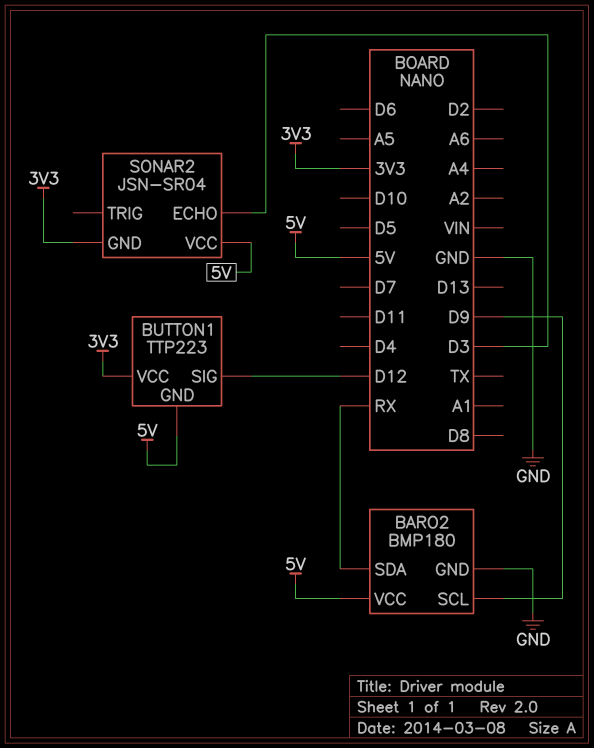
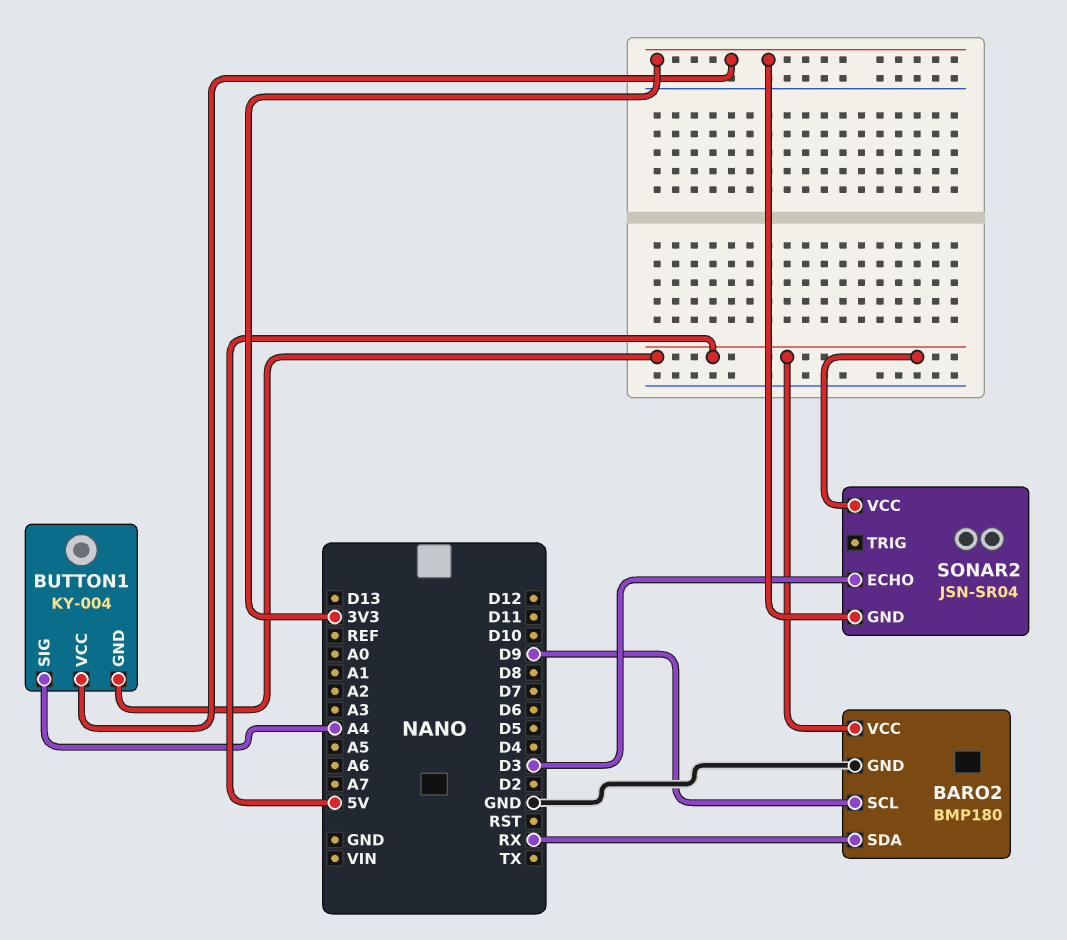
BUTTON1: TTP223 -> KY-004
BUTTON1 pin SIG: D12 -> A4

